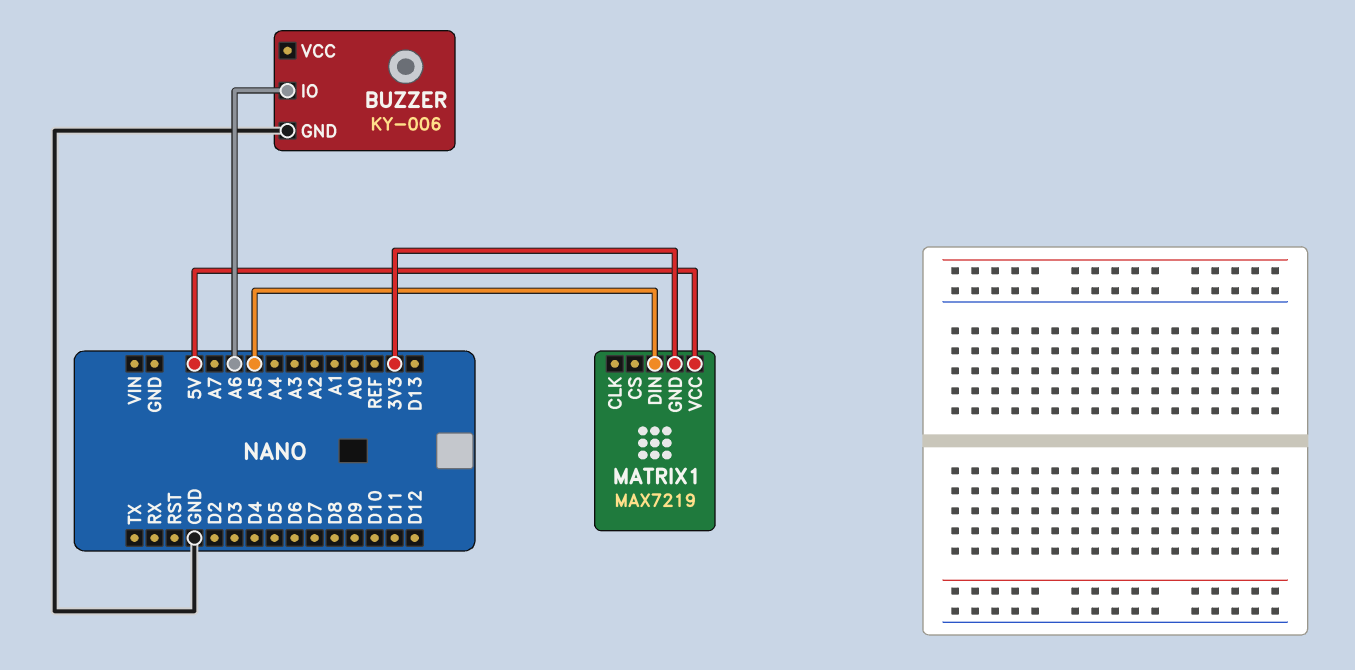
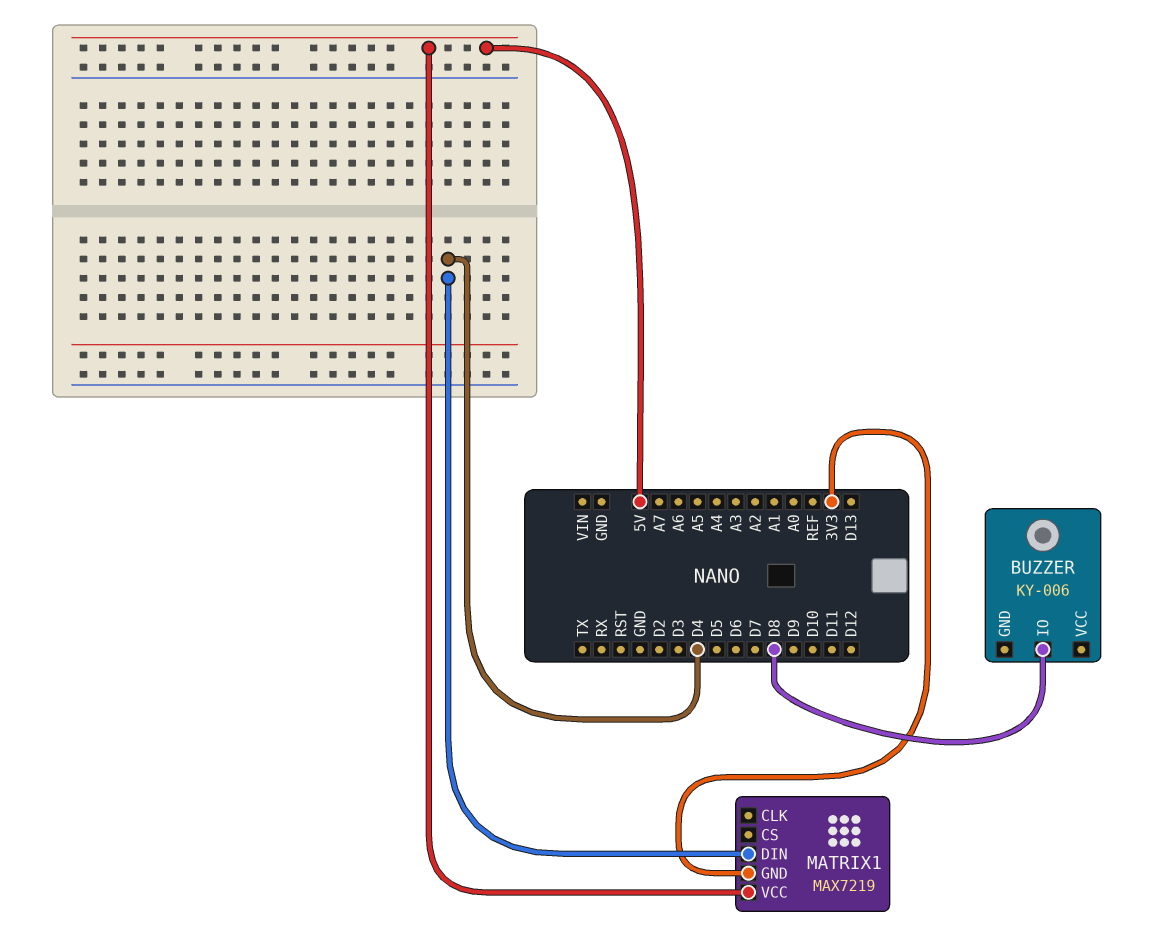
BUZZER pin GND: GND -> none
BUZZER pin IO: A6 -> D8
MATRIX1 pin DIN: A5 -> D4

